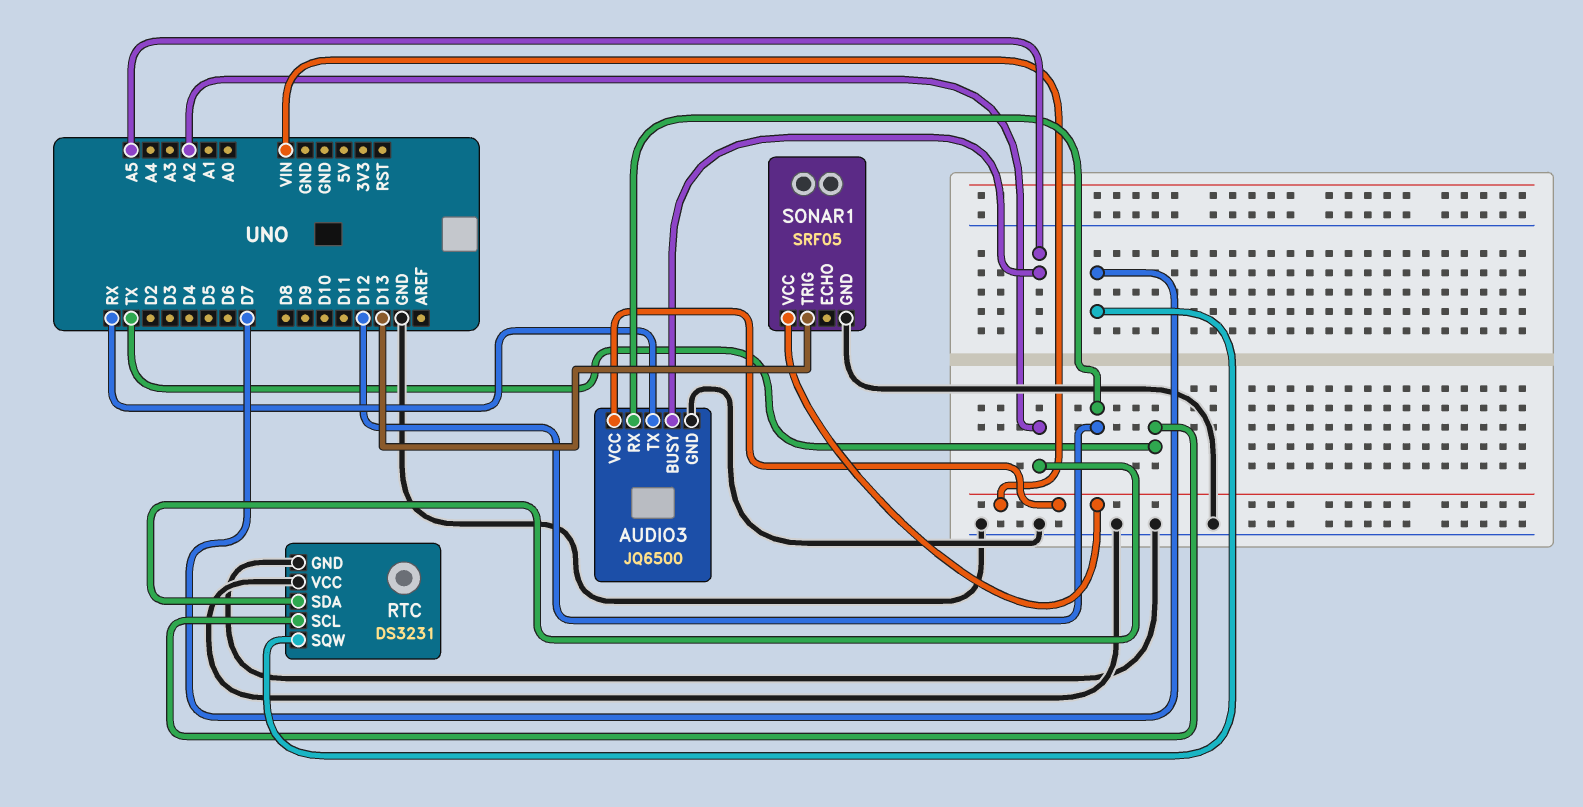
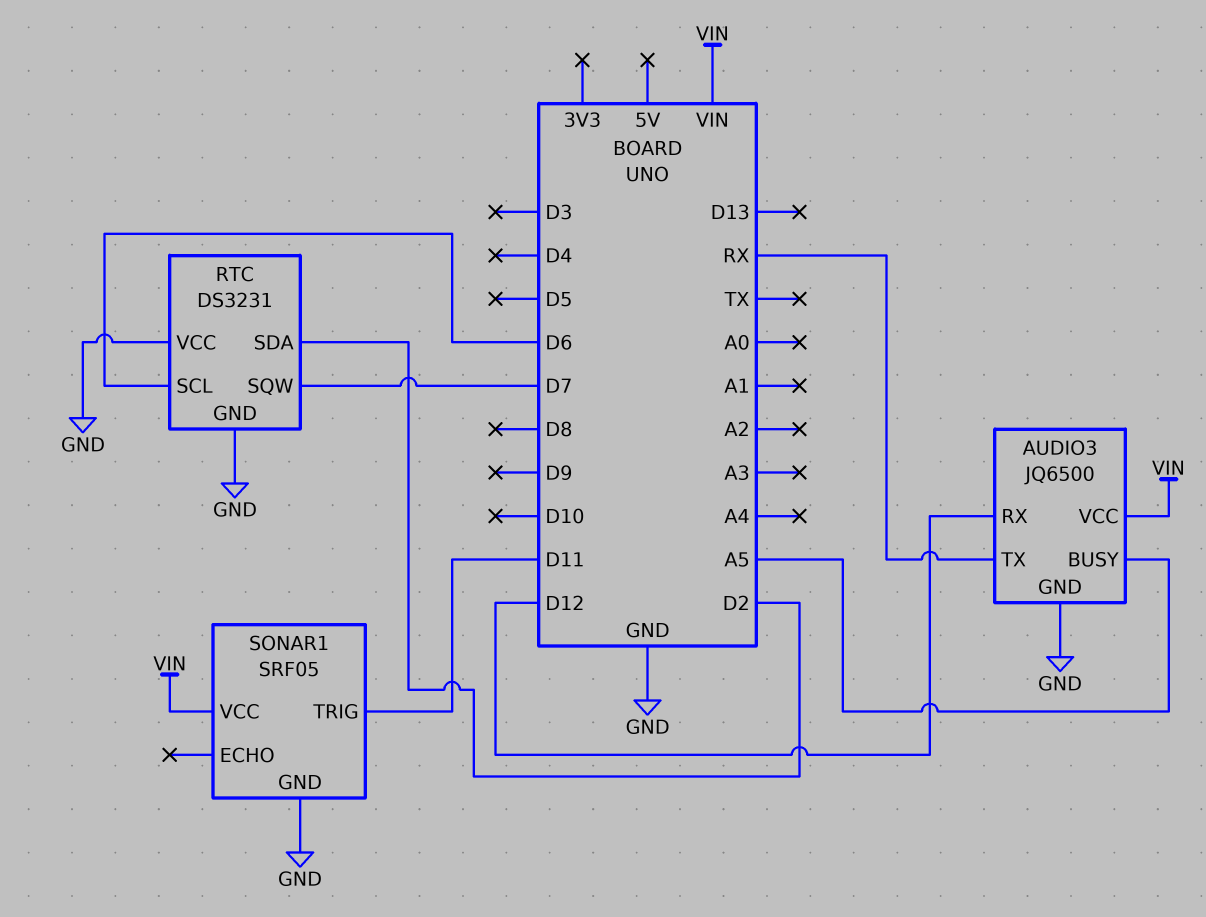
RTC pin SCL: TX -> D6
RTC pin SDA: A2 -> D2
SONAR1 pin TRIG: D13 -> D11

